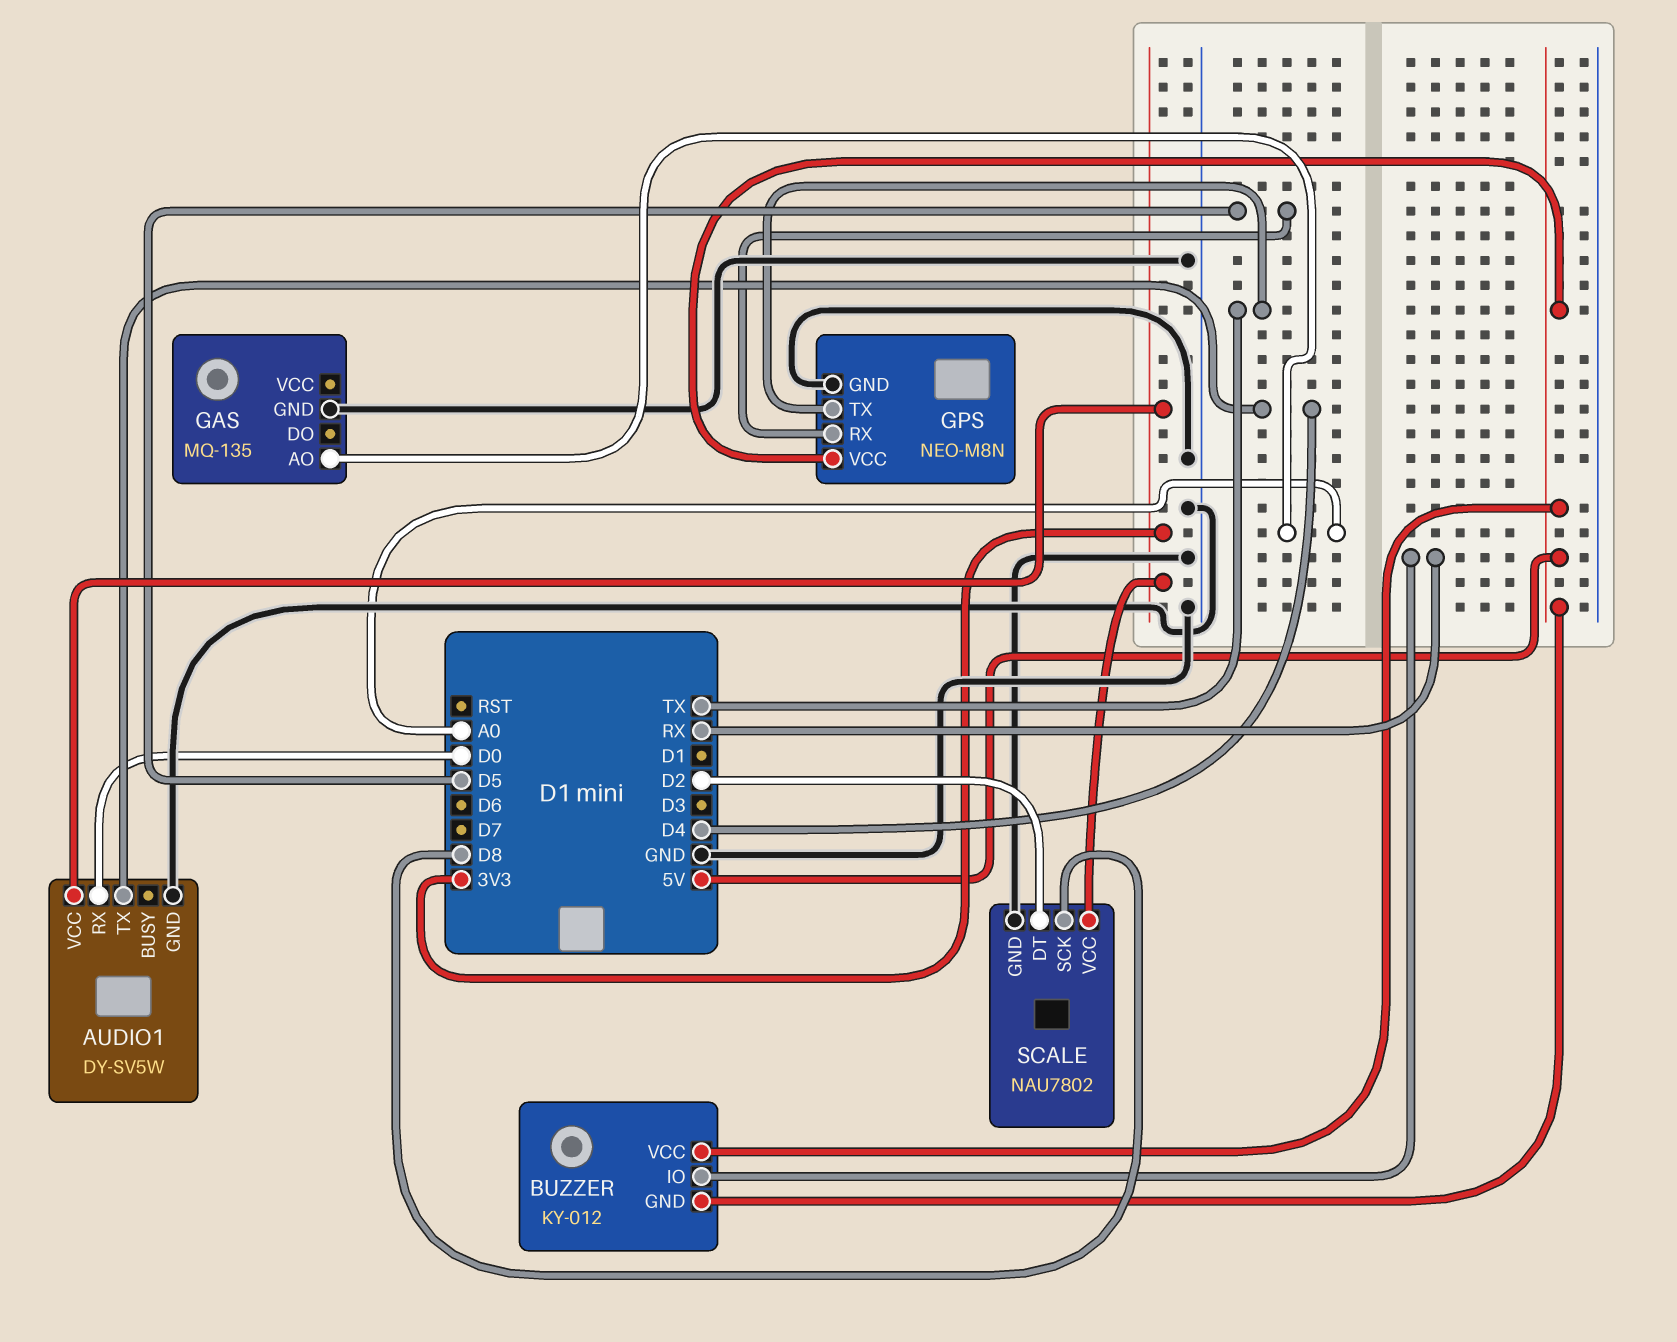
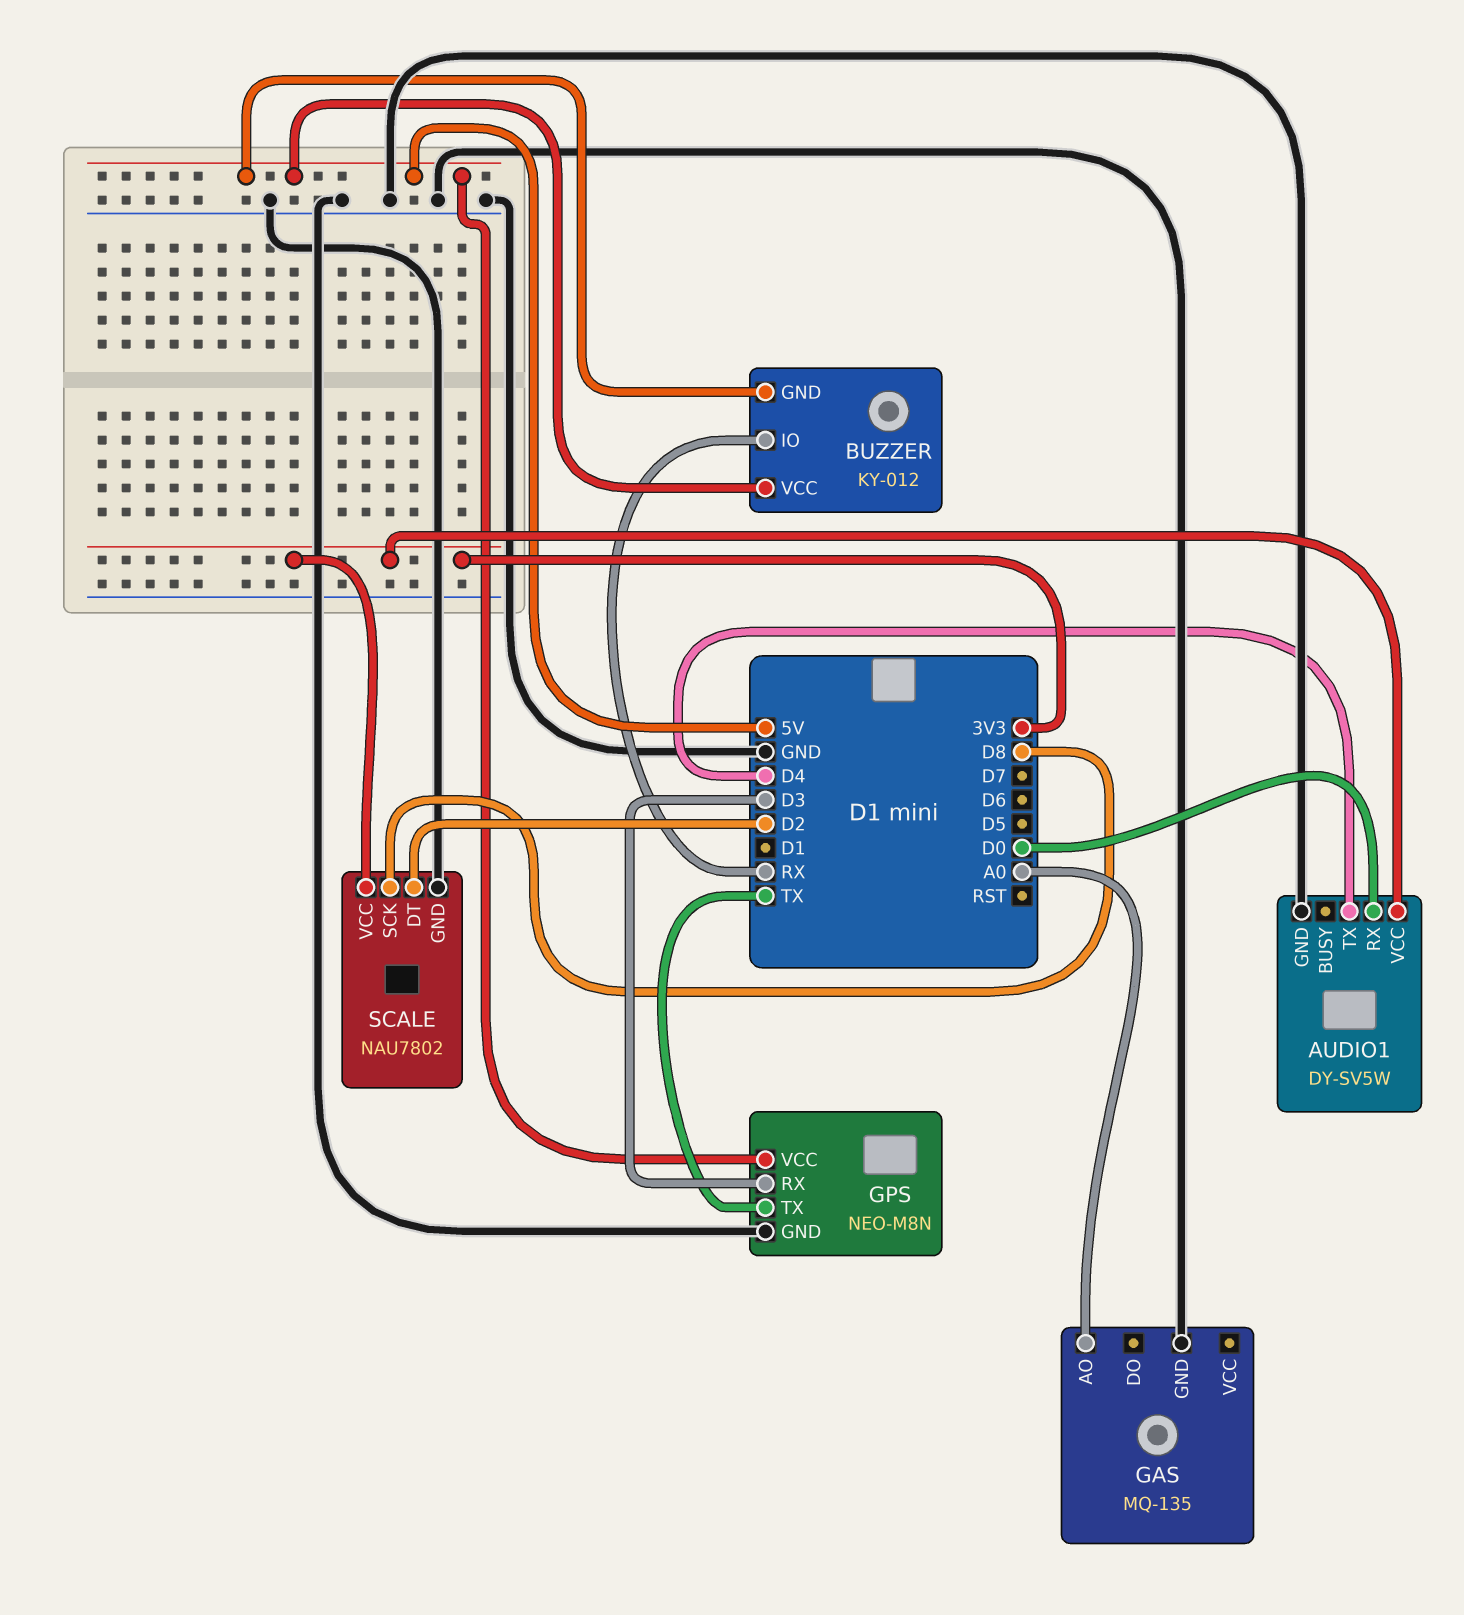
GPS pin RX: D5 -> D3

